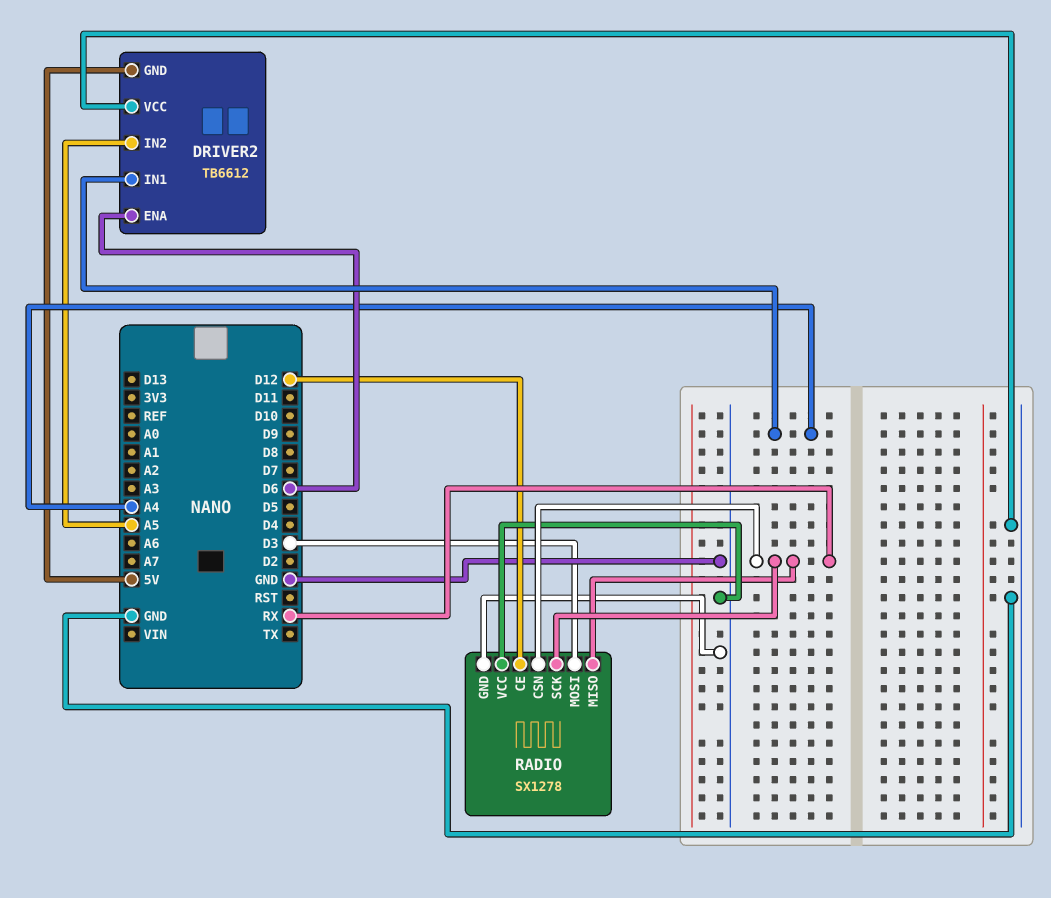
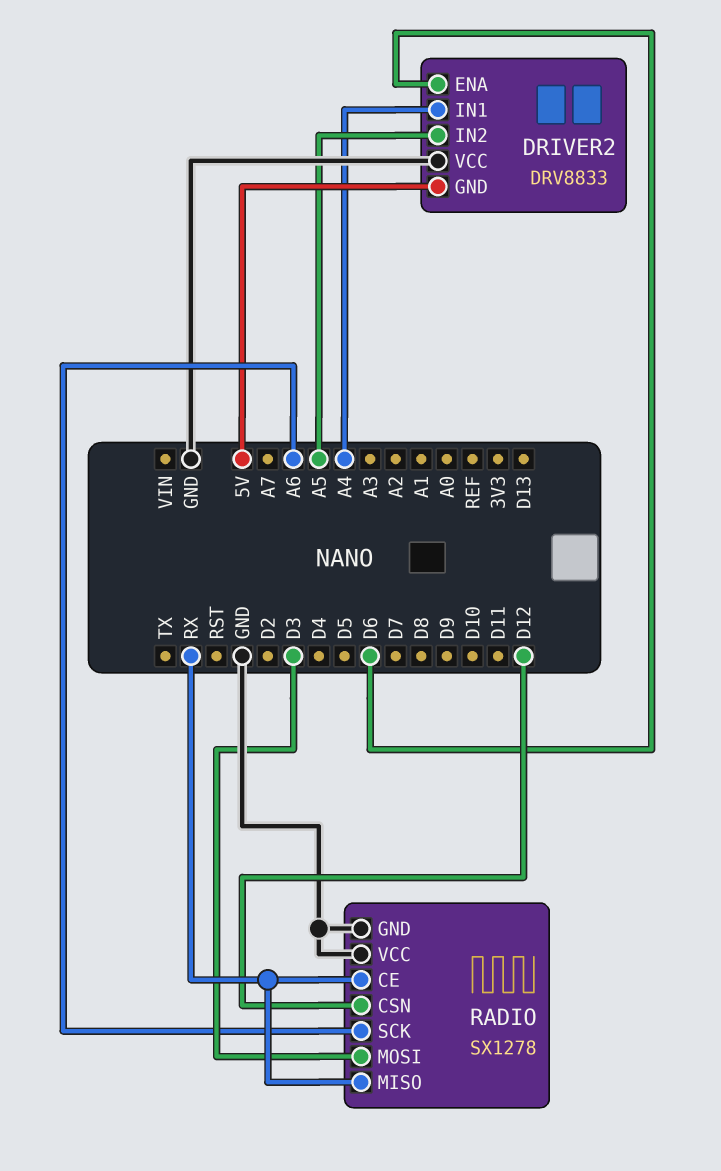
DRIVER2: TB6612 -> DRV8833
RADIO pin CE: D12 -> RX
RADIO pin CSN: RX -> D12
RADIO pin SCK: RX -> A6

